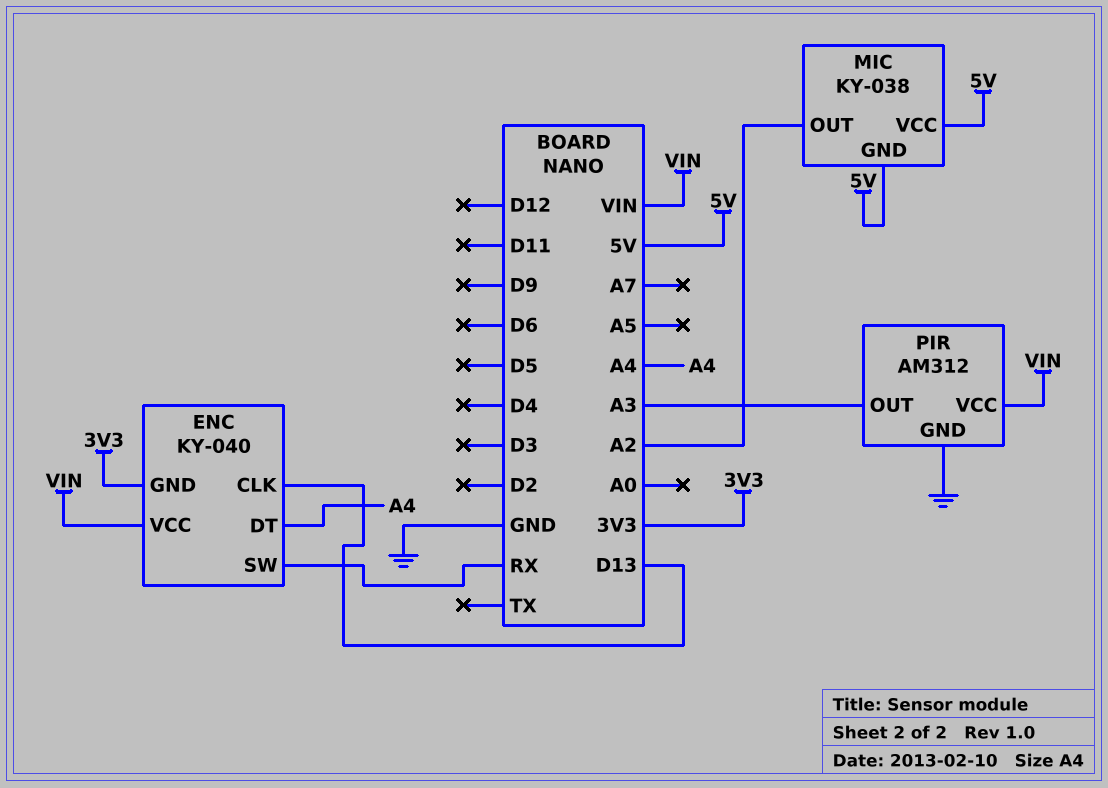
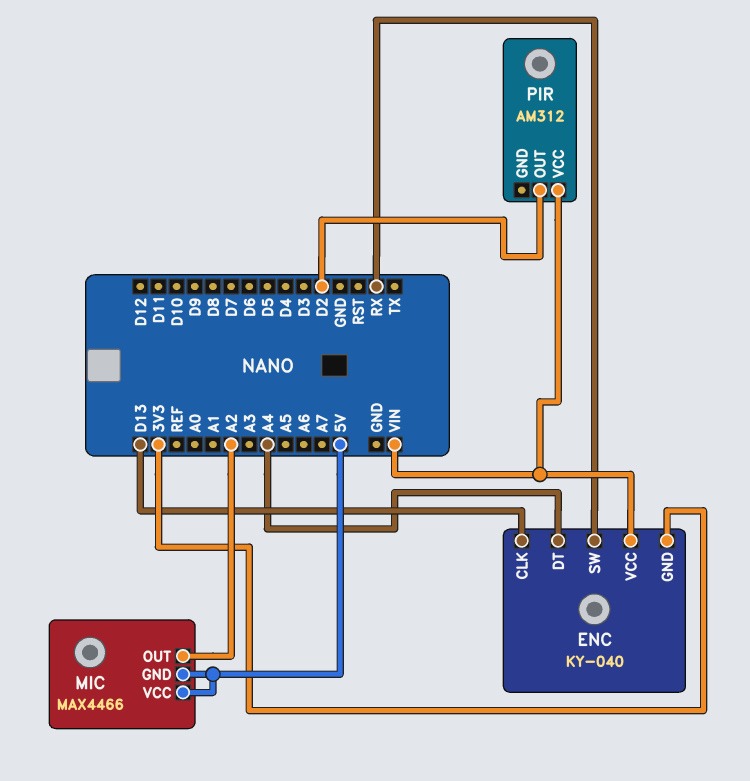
MIC: KY-038 -> MAX4466
PIR pin GND: GND -> none
PIR pin OUT: A3 -> D2

